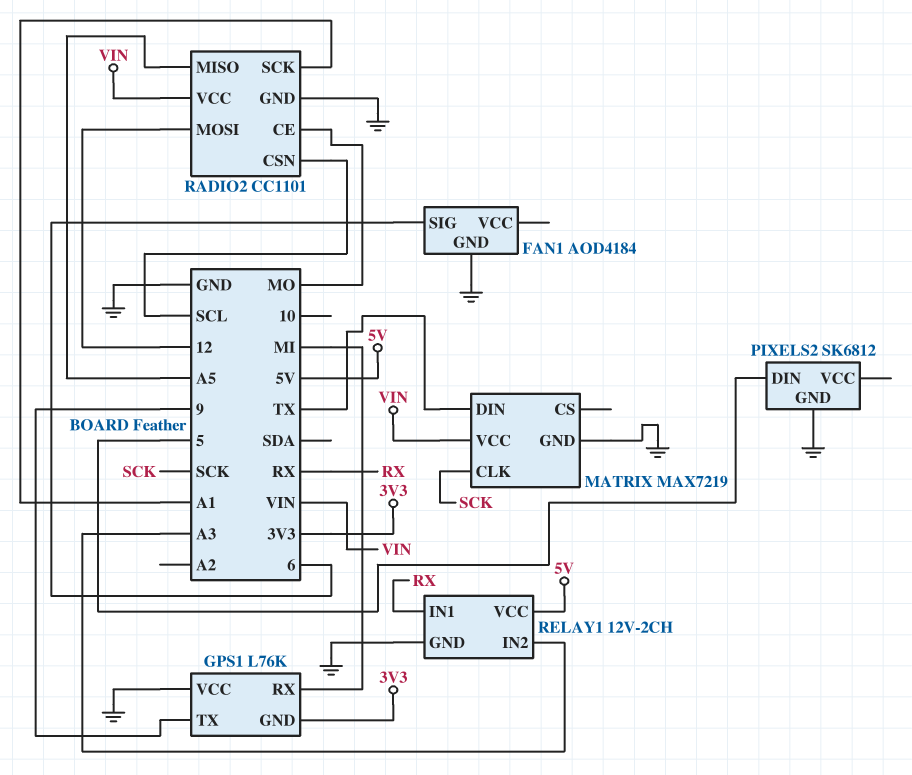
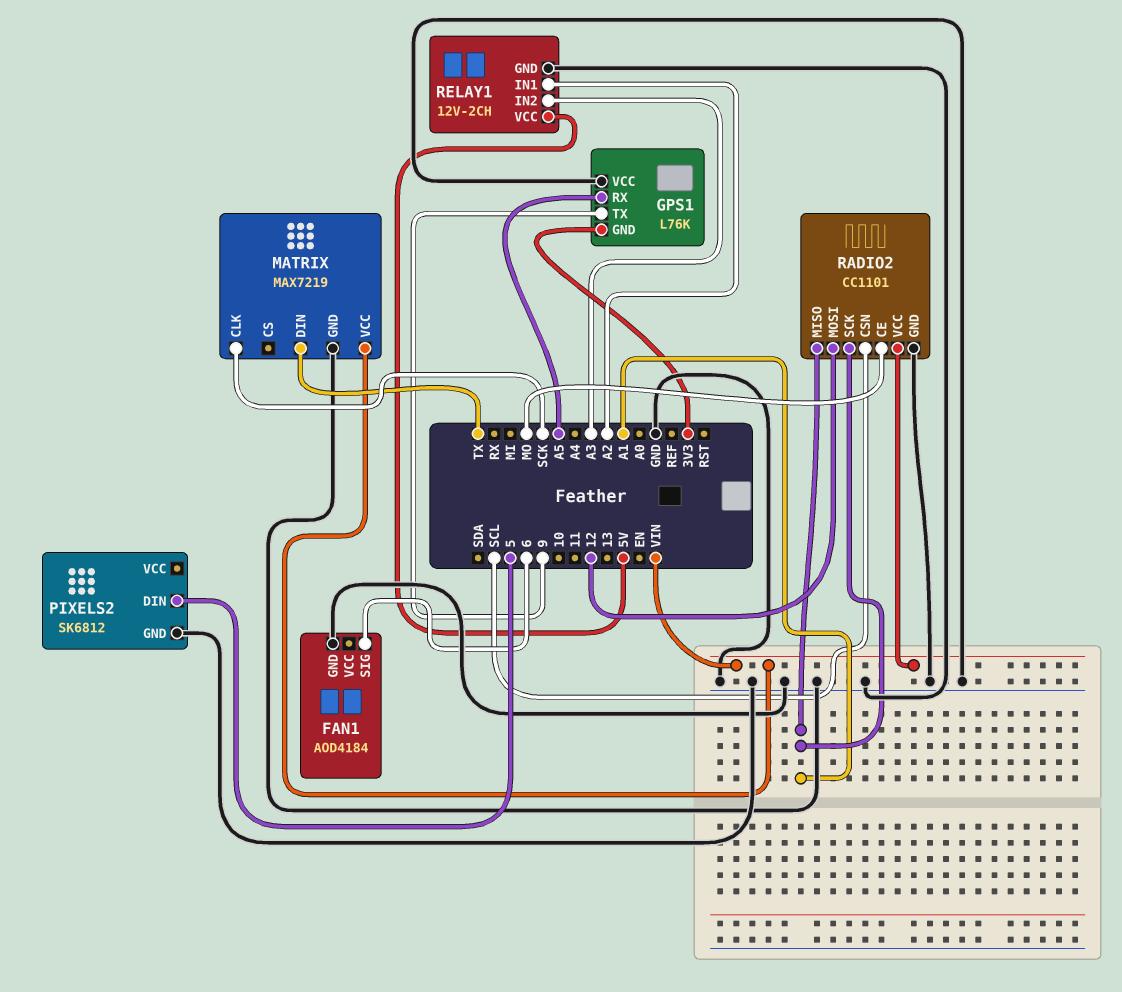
GPS1 pin RX: MI -> A5
RADIO2 pin MISO: A5 -> A1
RELAY1 pin IN1: RX -> A2

